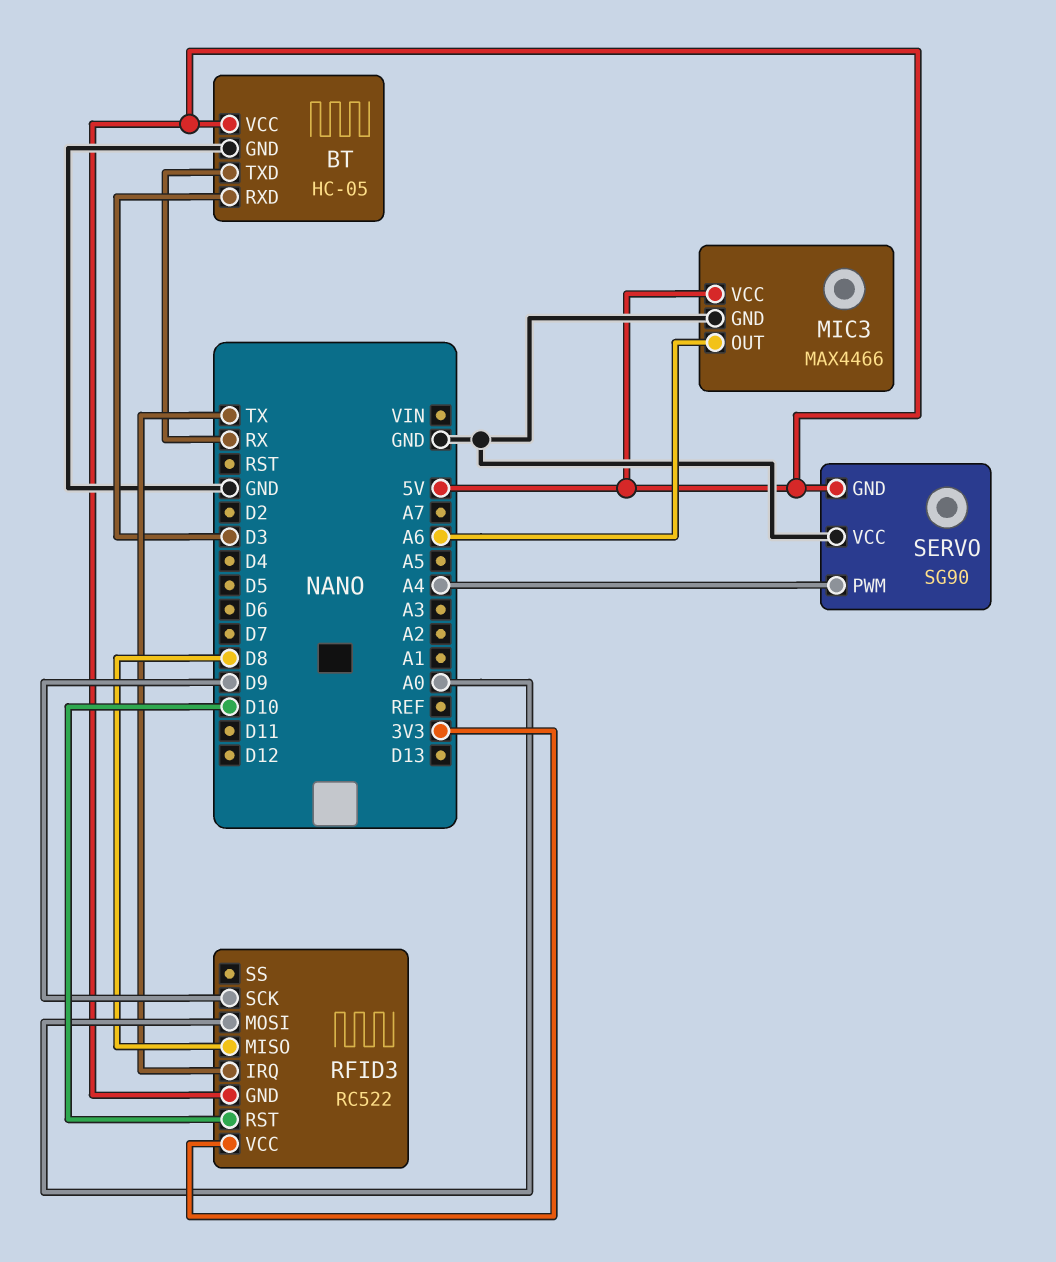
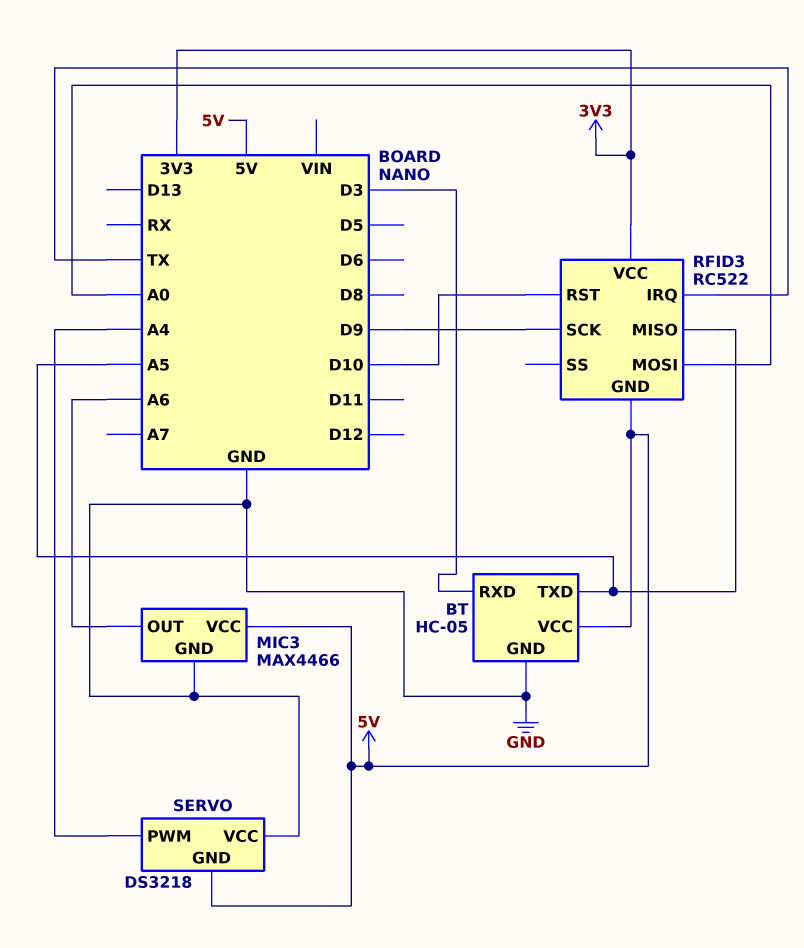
BT pin TXD: RX -> A5
RFID3 pin MISO: D8 -> A5
SERVO: SG90 -> DS3218

